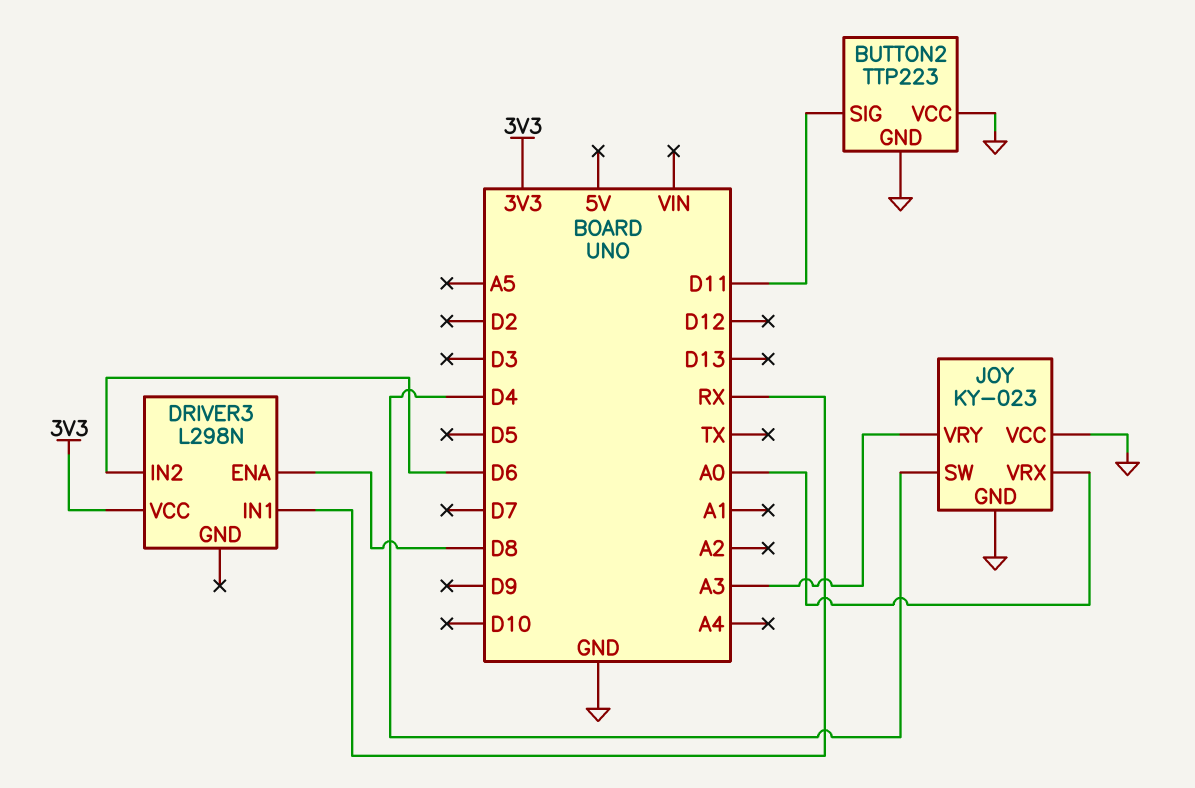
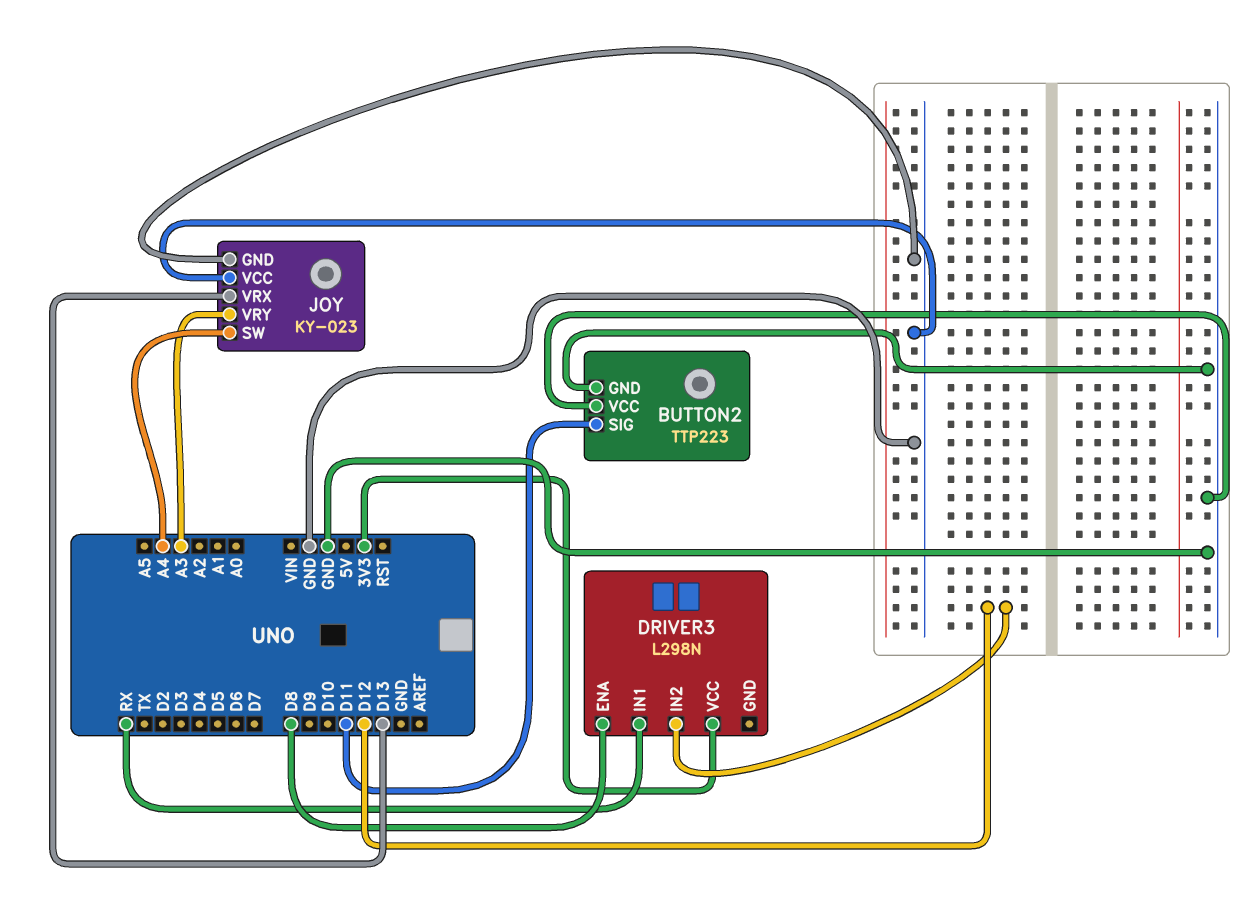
DRIVER3 pin IN2: D6 -> D12
JOY pin SW: D4 -> A4
JOY pin VRX: A0 -> D13

